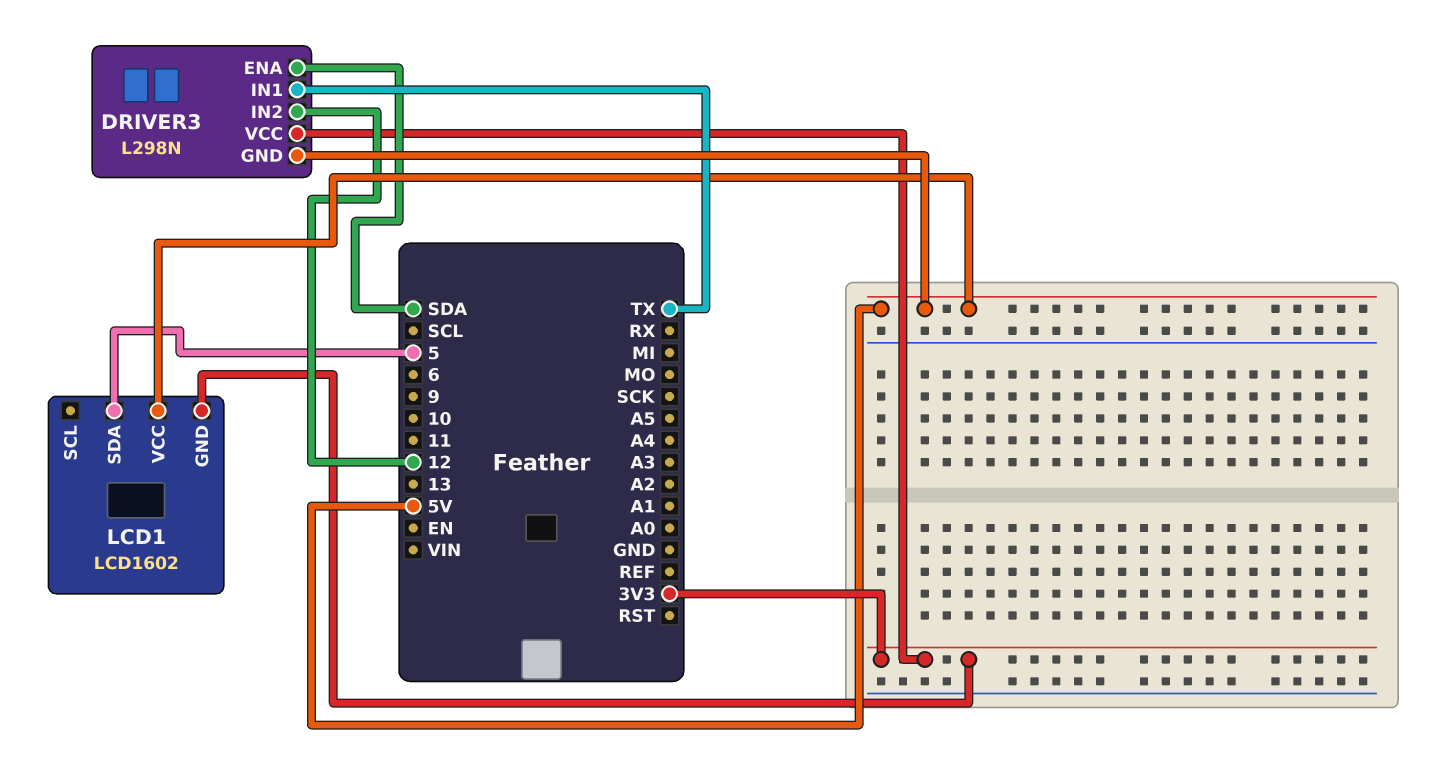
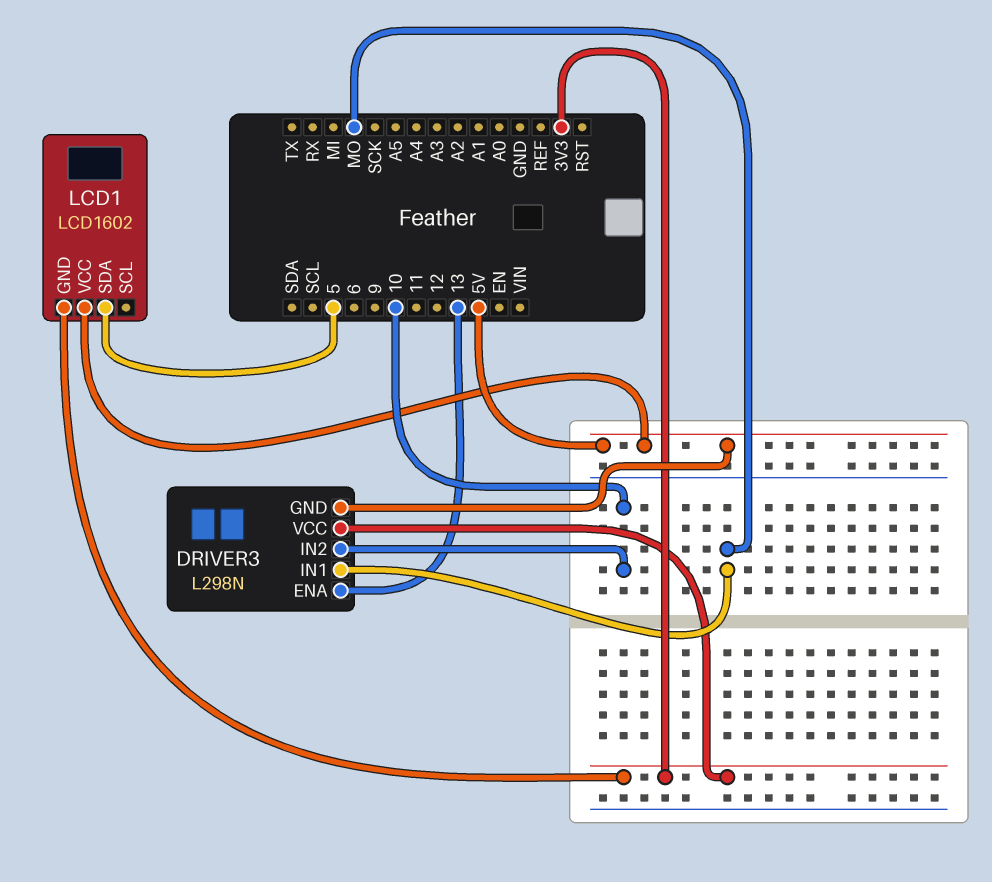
DRIVER3 pin ENA: SDA -> 13
DRIVER3 pin IN1: TX -> MO
DRIVER3 pin IN2: 12 -> 10

